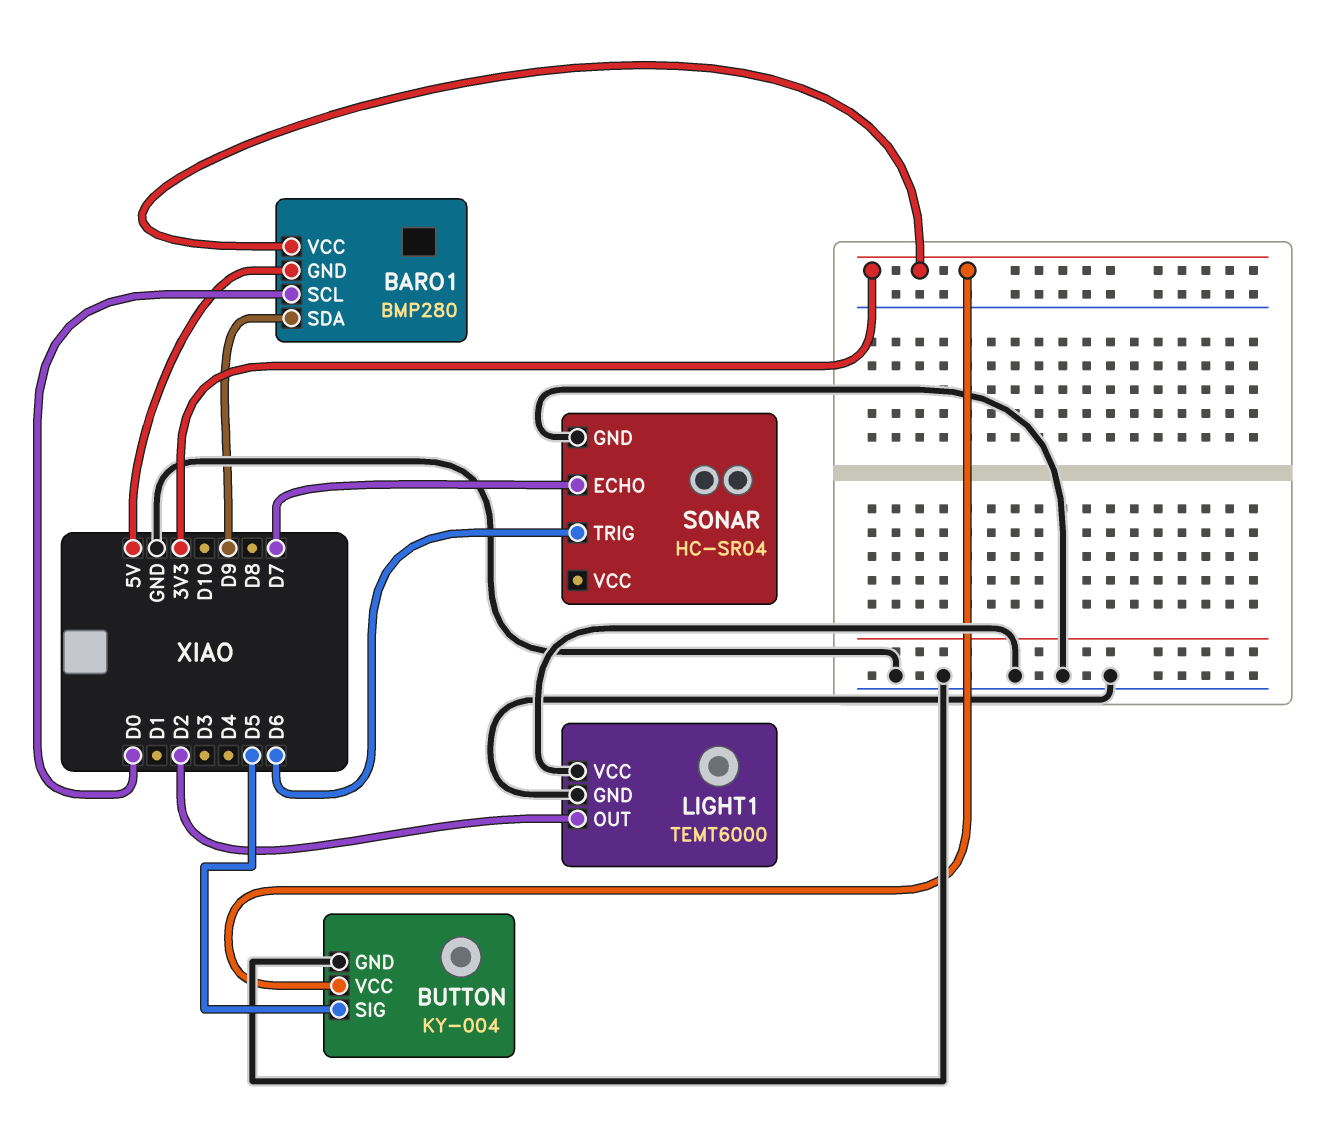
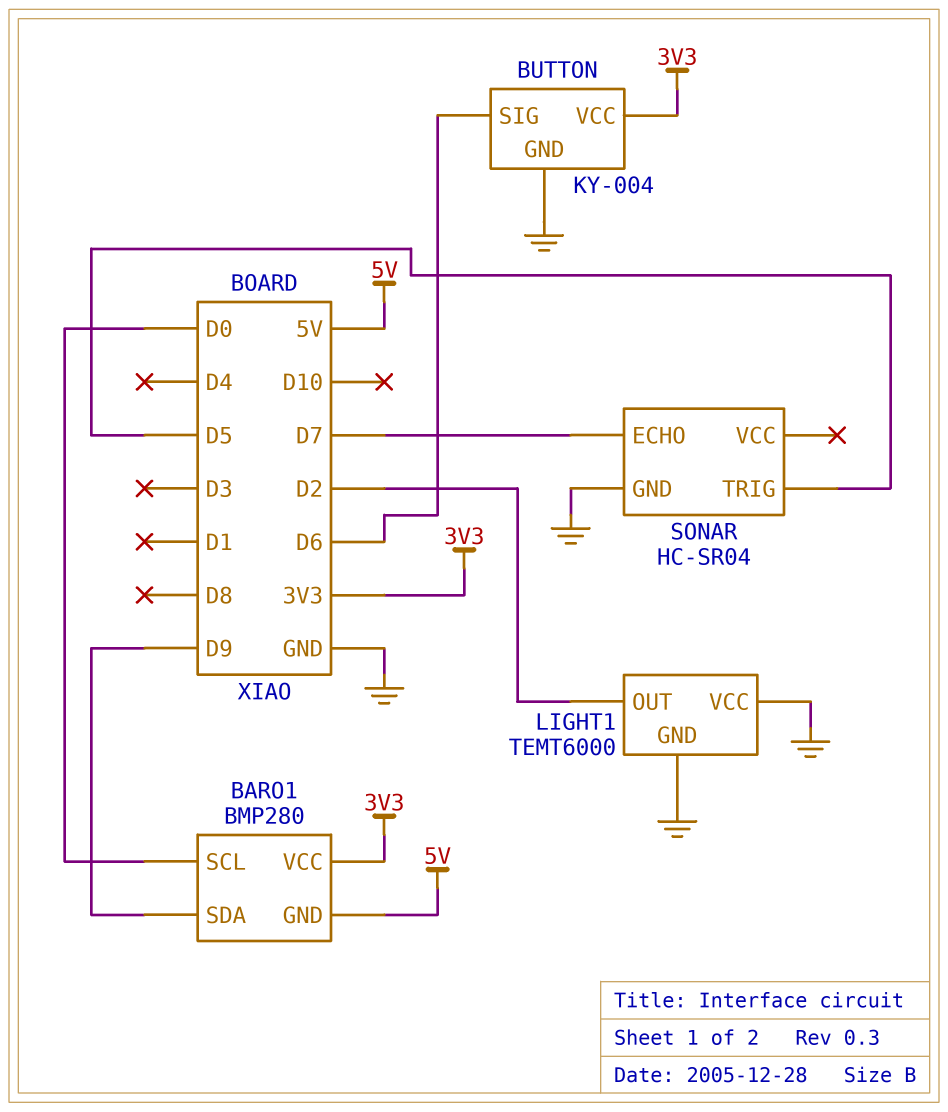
BUTTON pin SIG: D5 -> D6
SONAR pin TRIG: D6 -> D5

